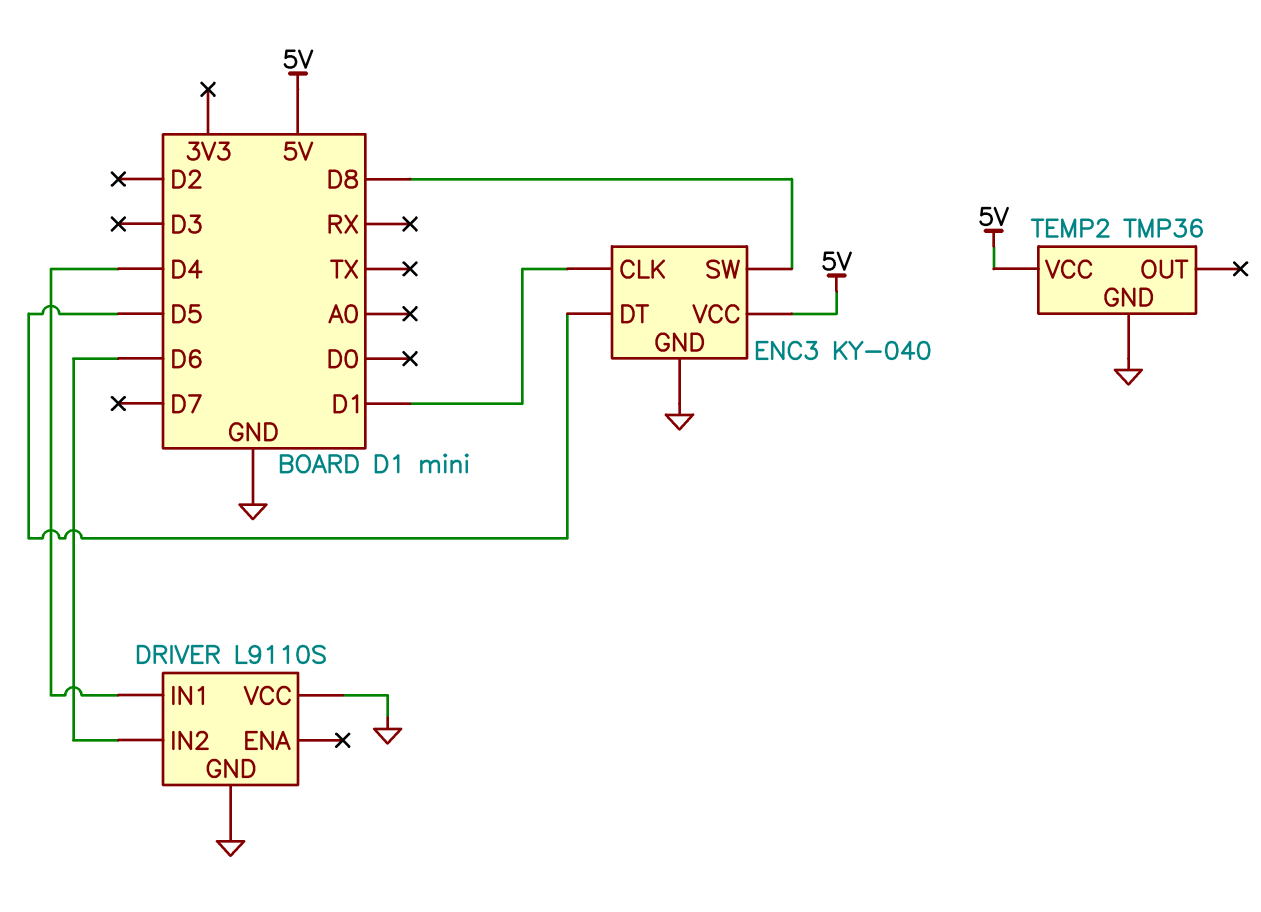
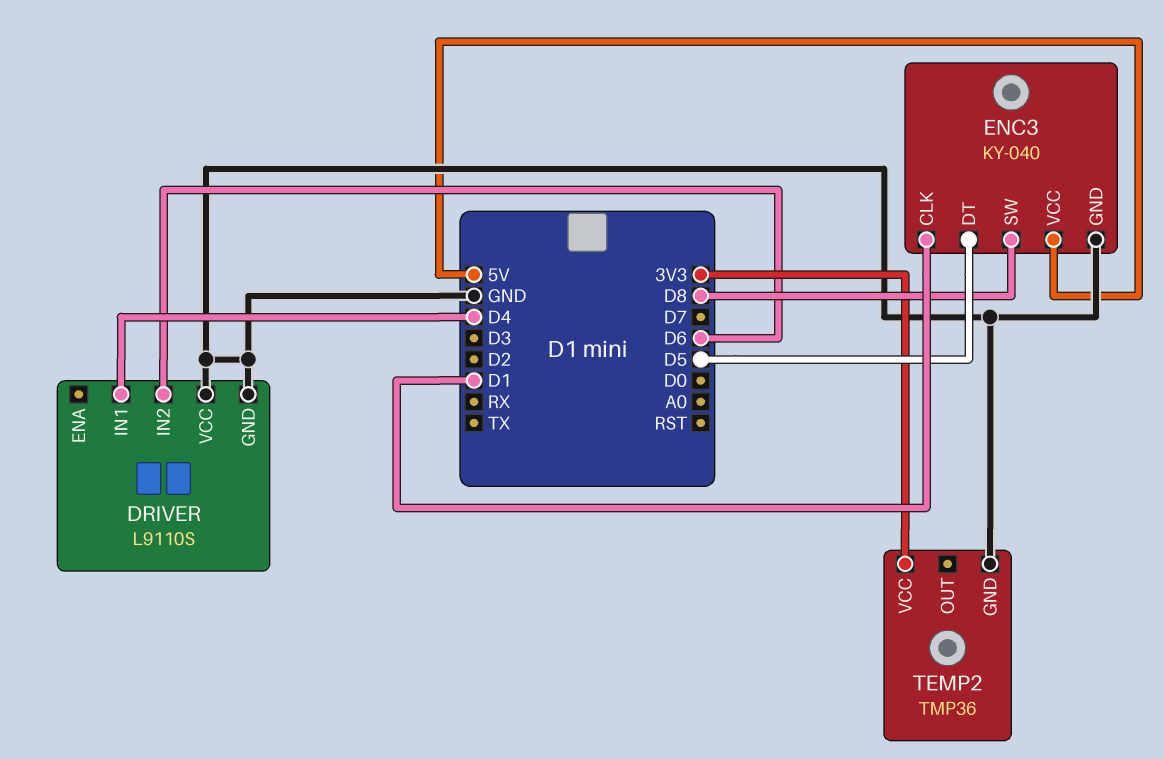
TEMP2 pin VCC: 5V -> 3V3

